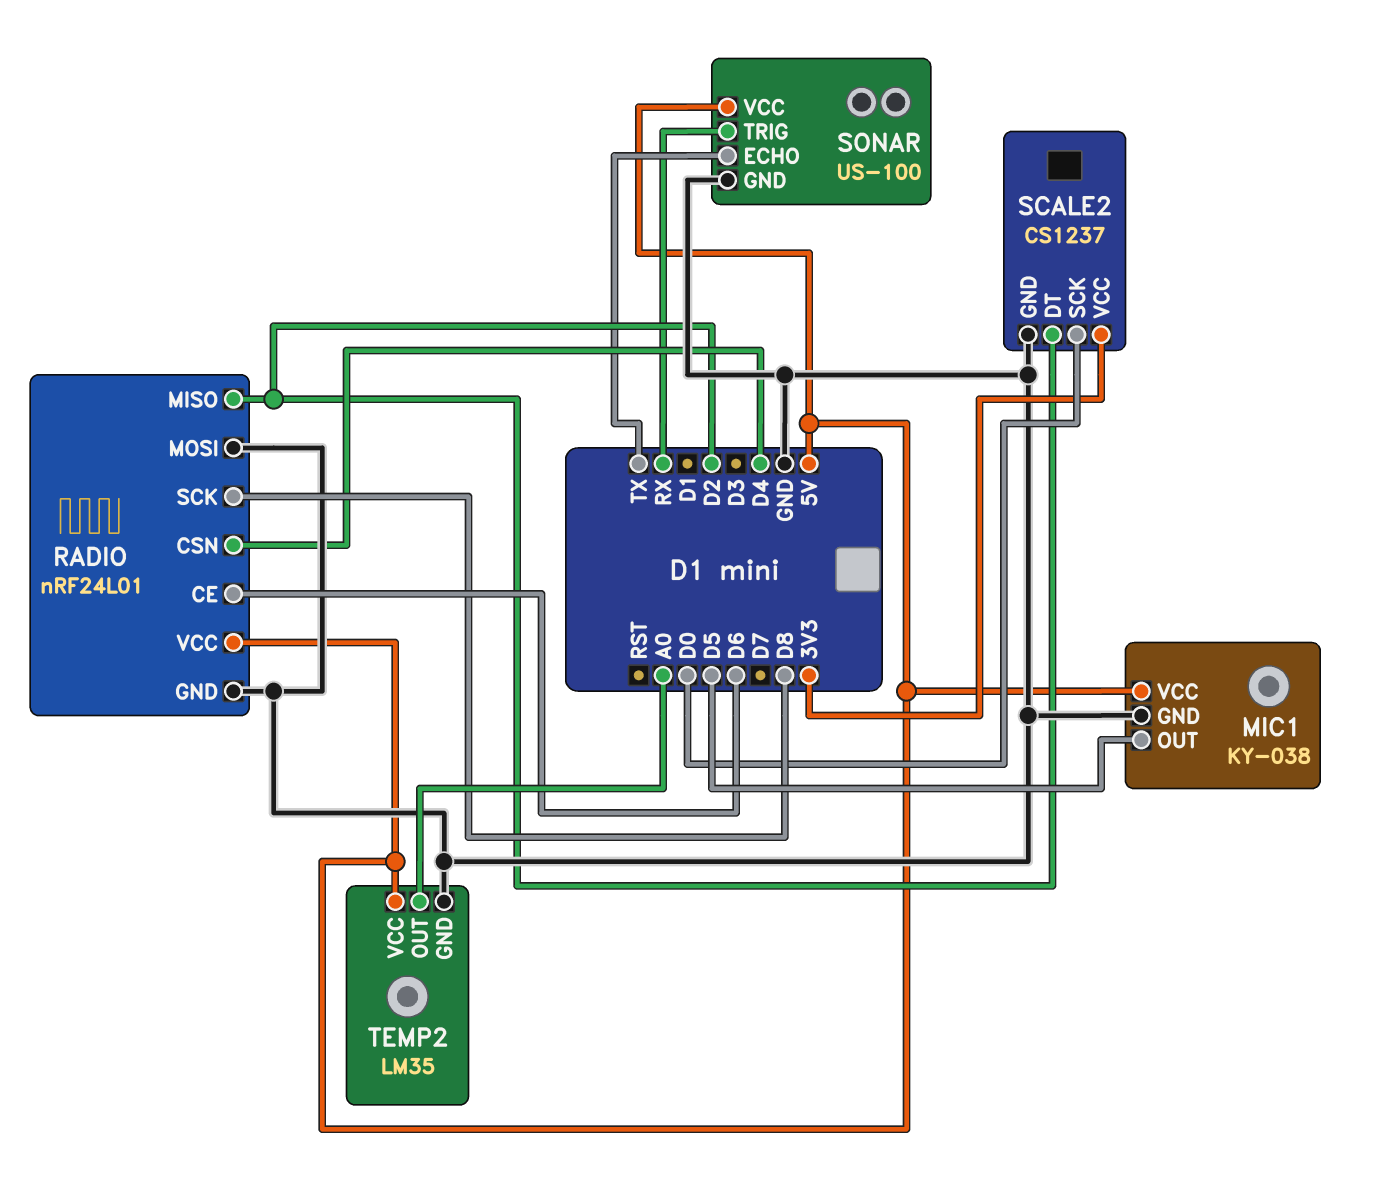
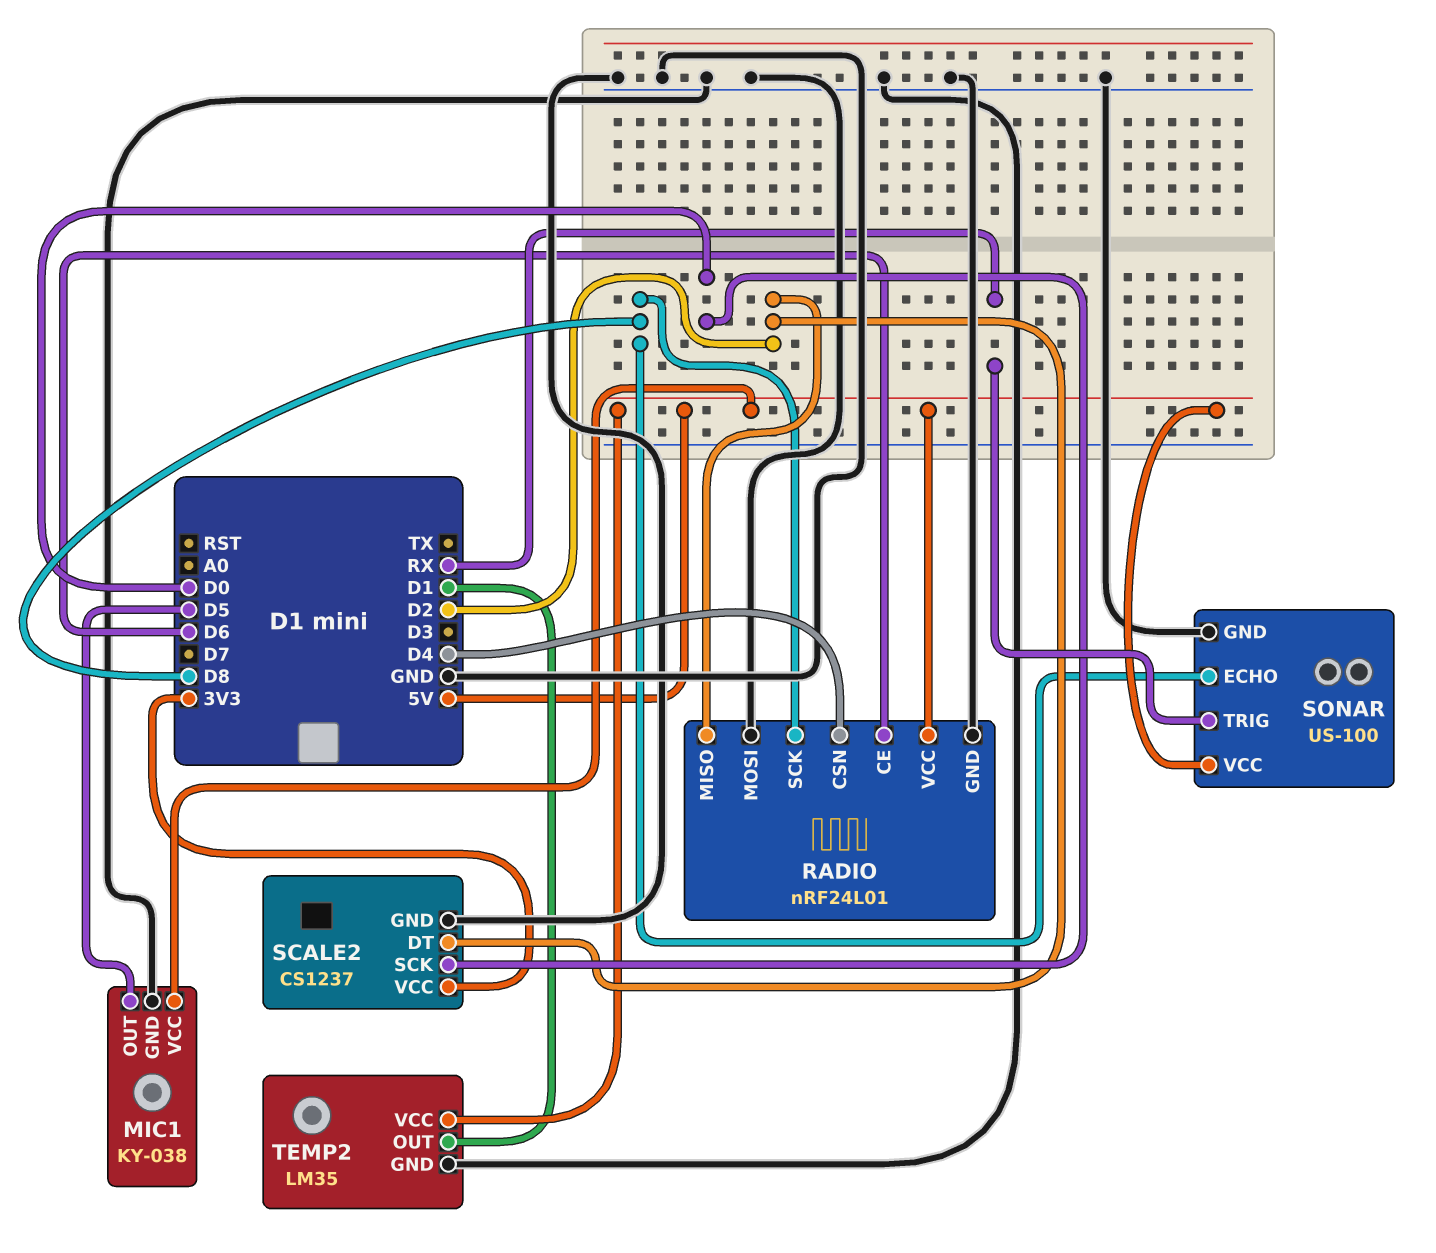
SONAR pin ECHO: TX -> D8
TEMP2 pin OUT: A0 -> D1

